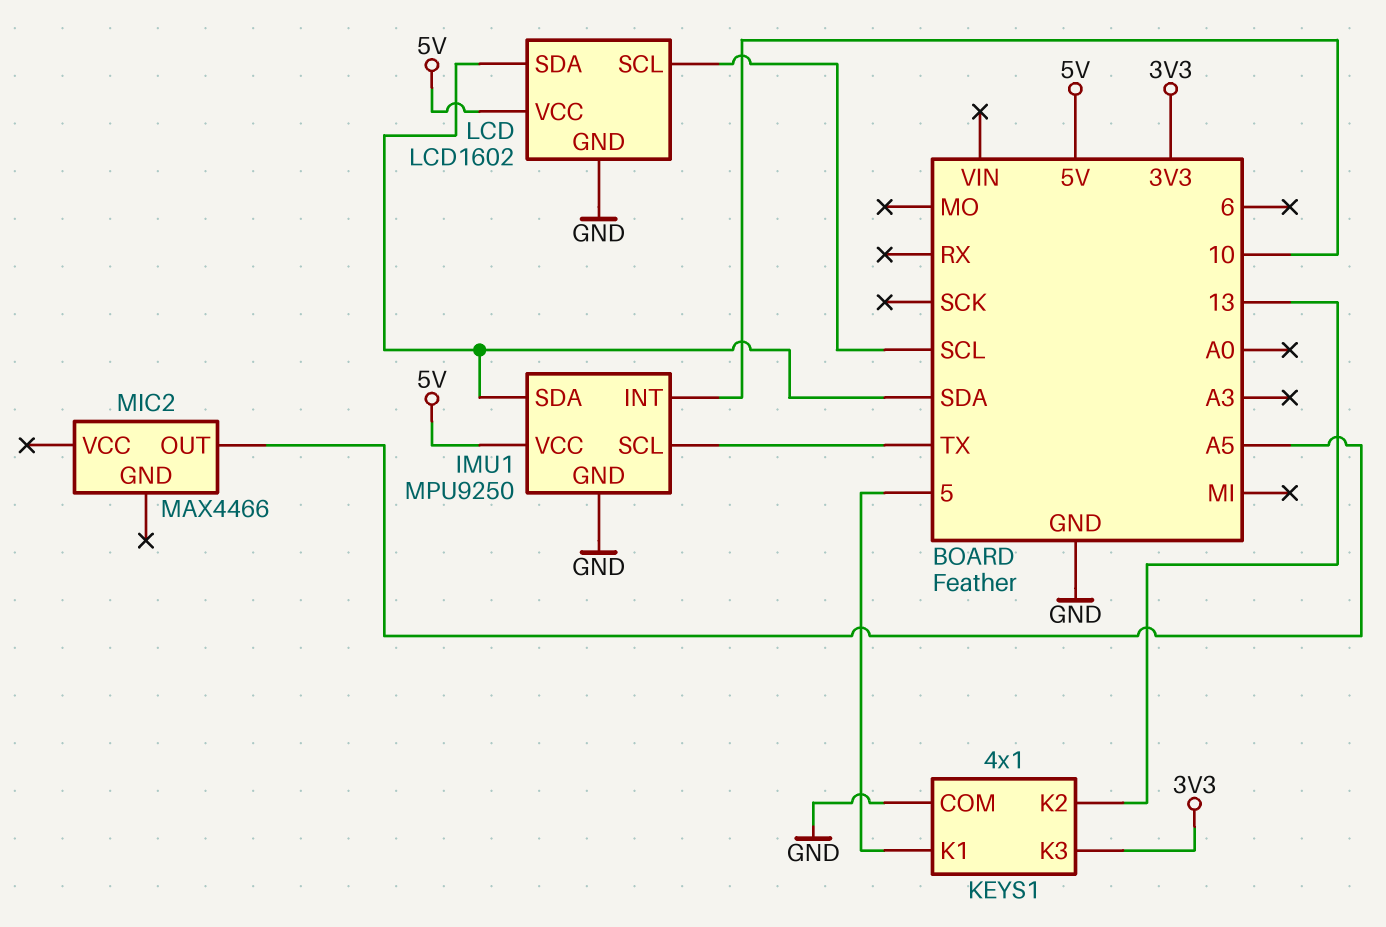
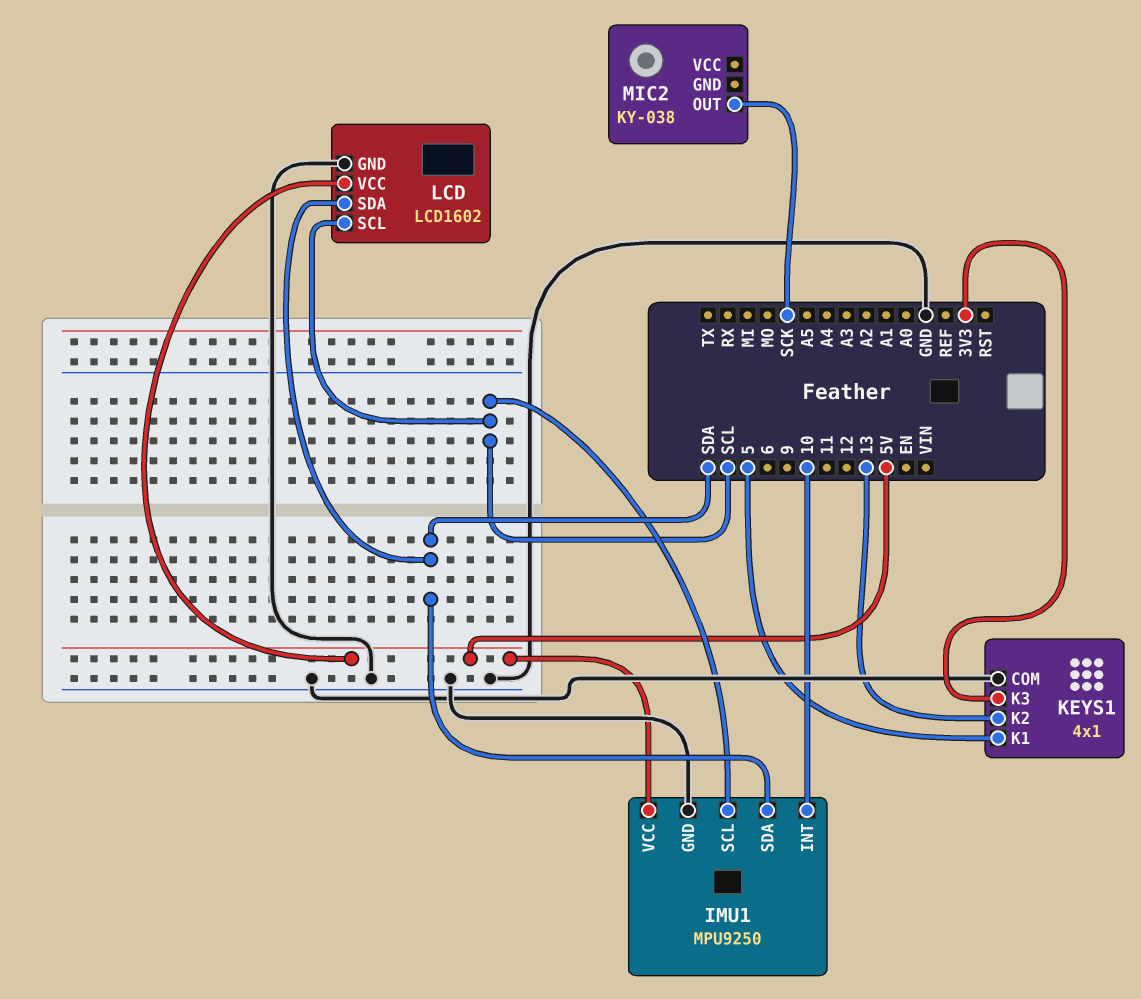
IMU1 pin SCL: TX -> SCL
MIC2: MAX4466 -> KY-038
MIC2 pin OUT: A5 -> SCK

